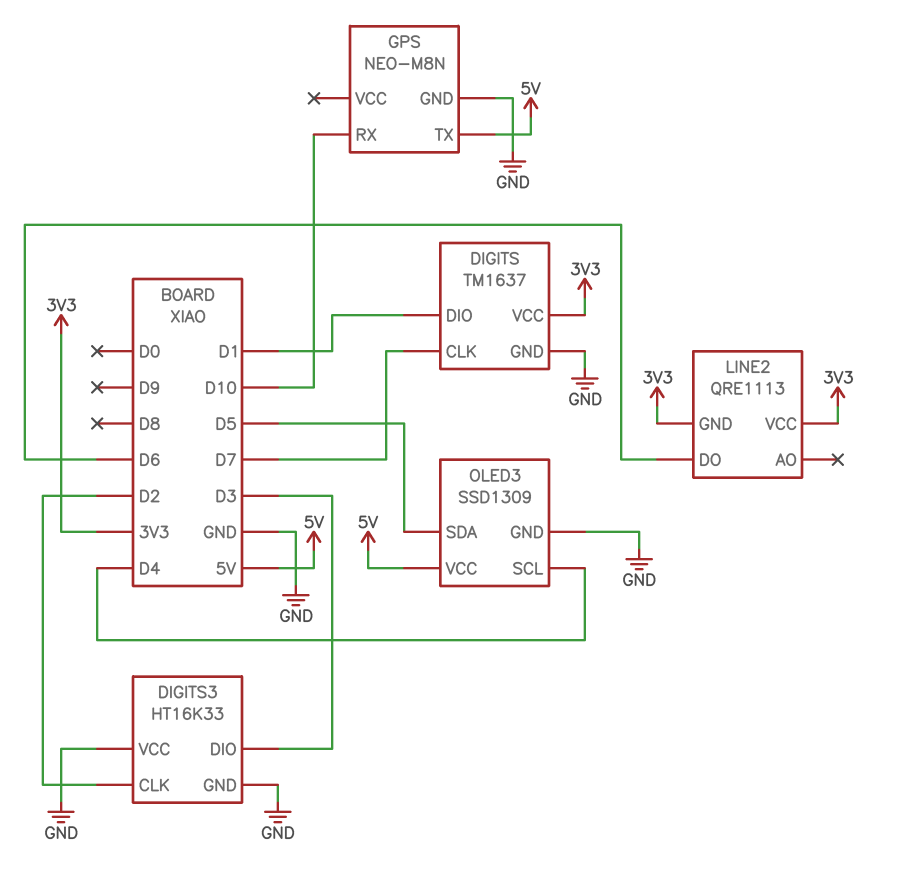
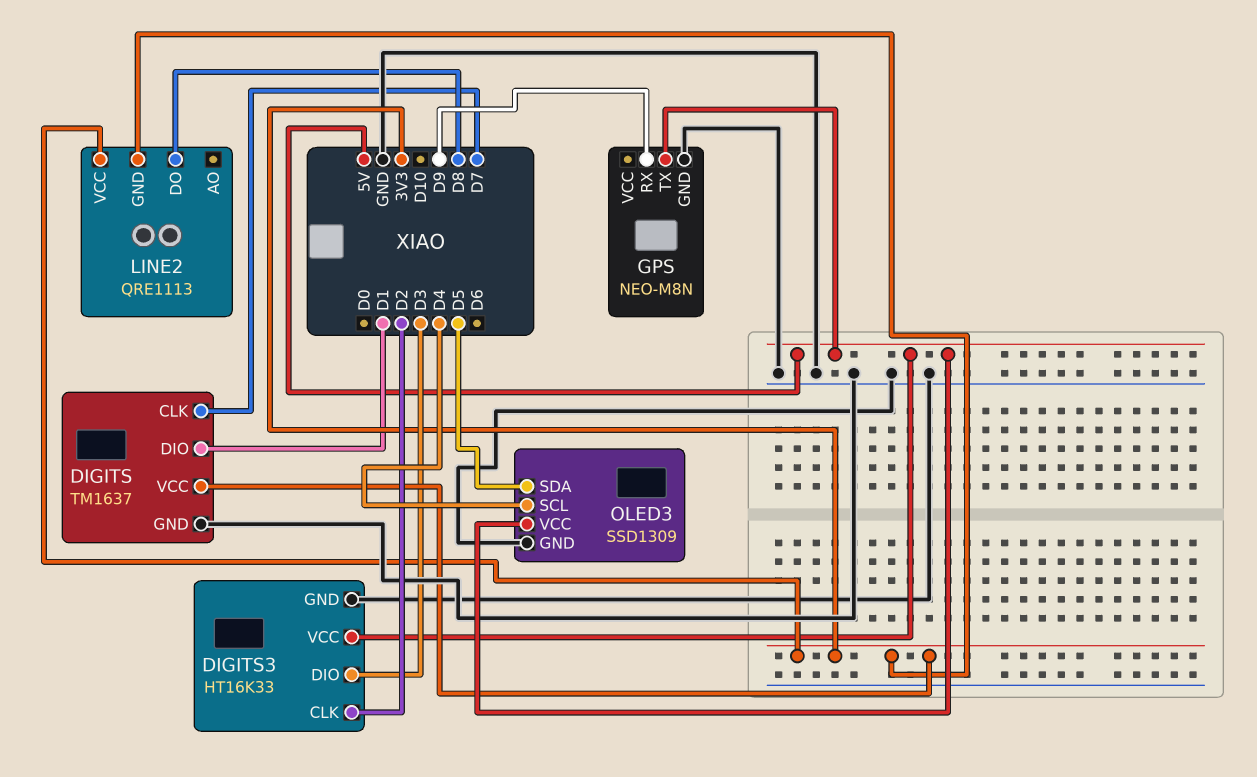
DIGITS3 pin VCC: GND -> 5V
GPS pin RX: D10 -> D9
LINE2 pin DO: D6 -> D8

